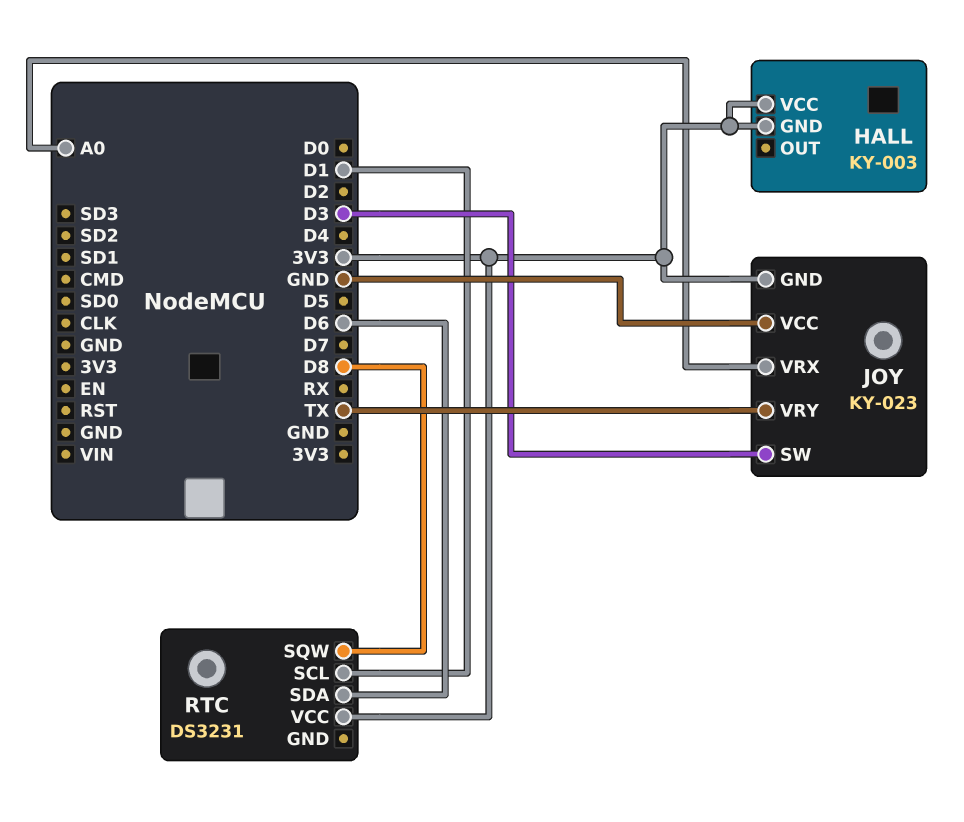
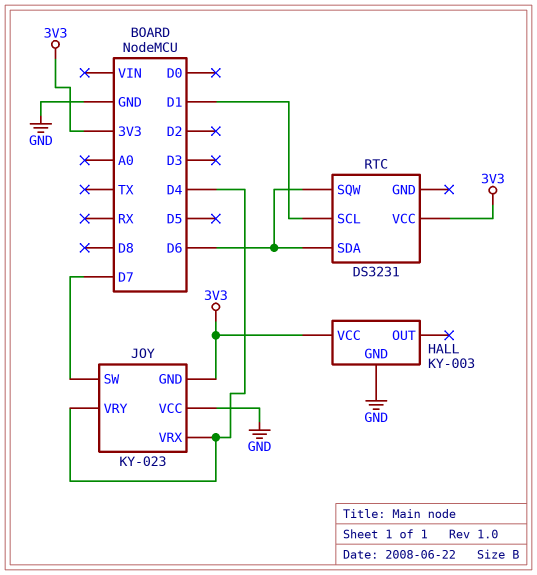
HALL pin GND: 3V3 -> GND
JOY pin SW: D3 -> D7
JOY pin VRX: A0 -> D4
JOY pin VRY: TX -> D4
RTC pin SQW: D8 -> D6

